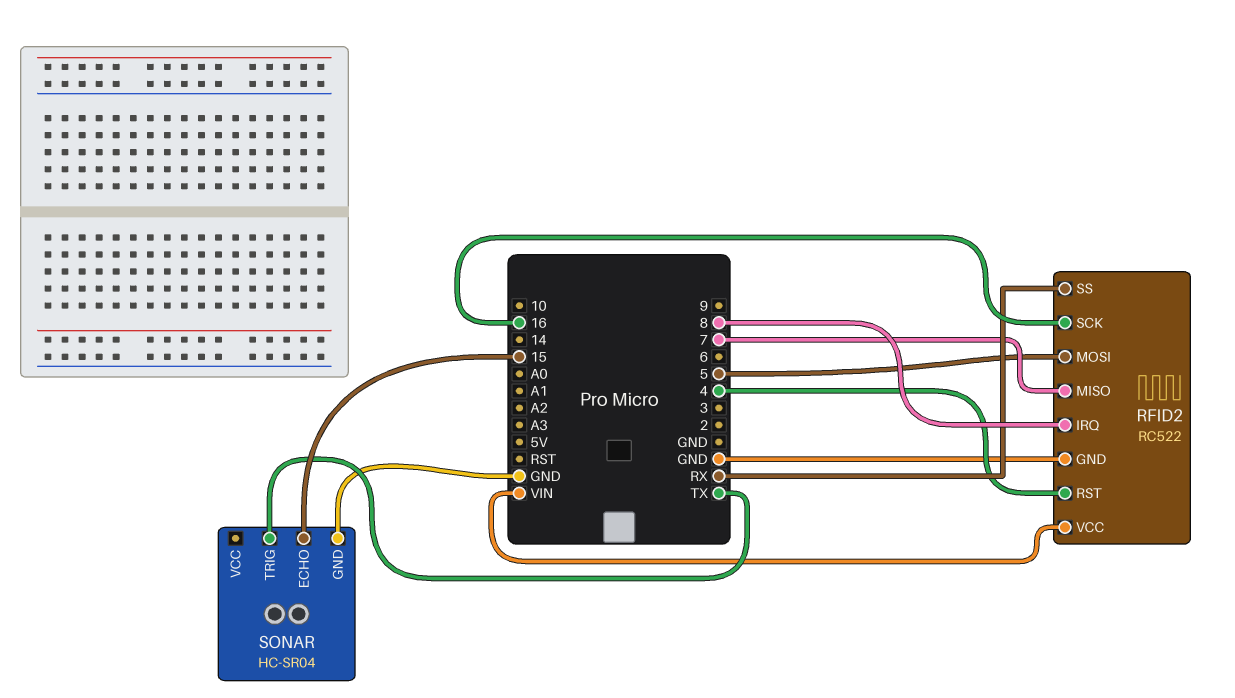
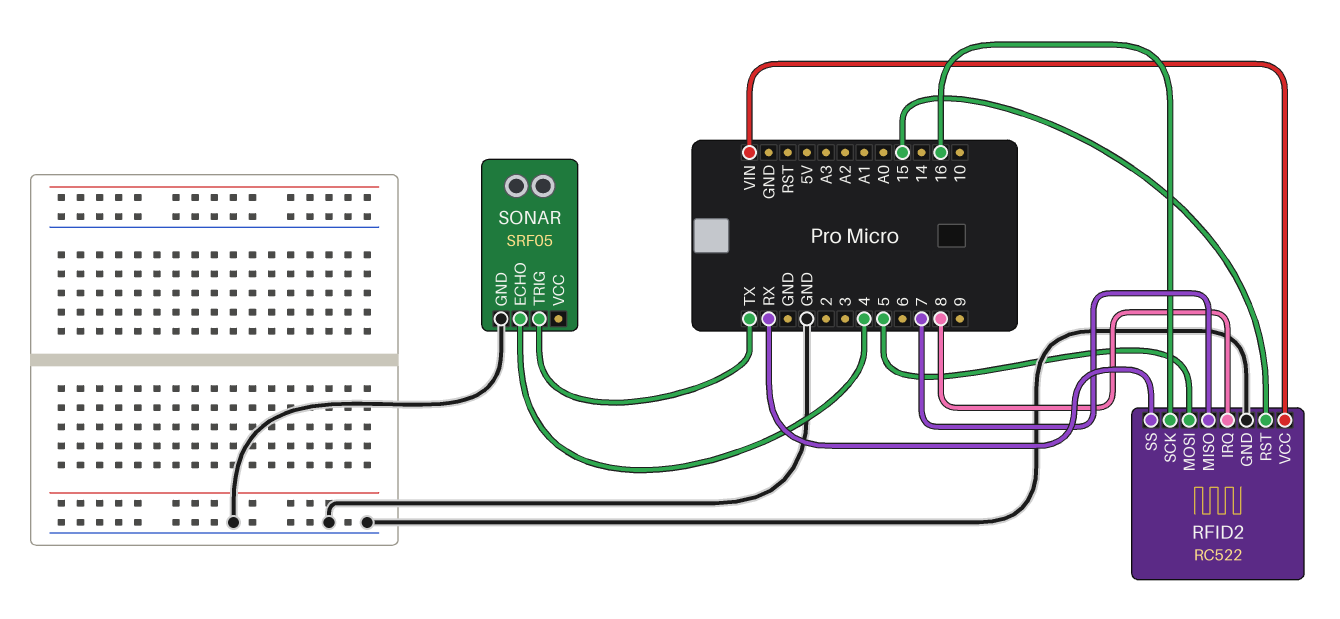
RFID2 pin RST: 4 -> 15
SONAR: HC-SR04 -> SRF05
SONAR pin ECHO: 15 -> 4

